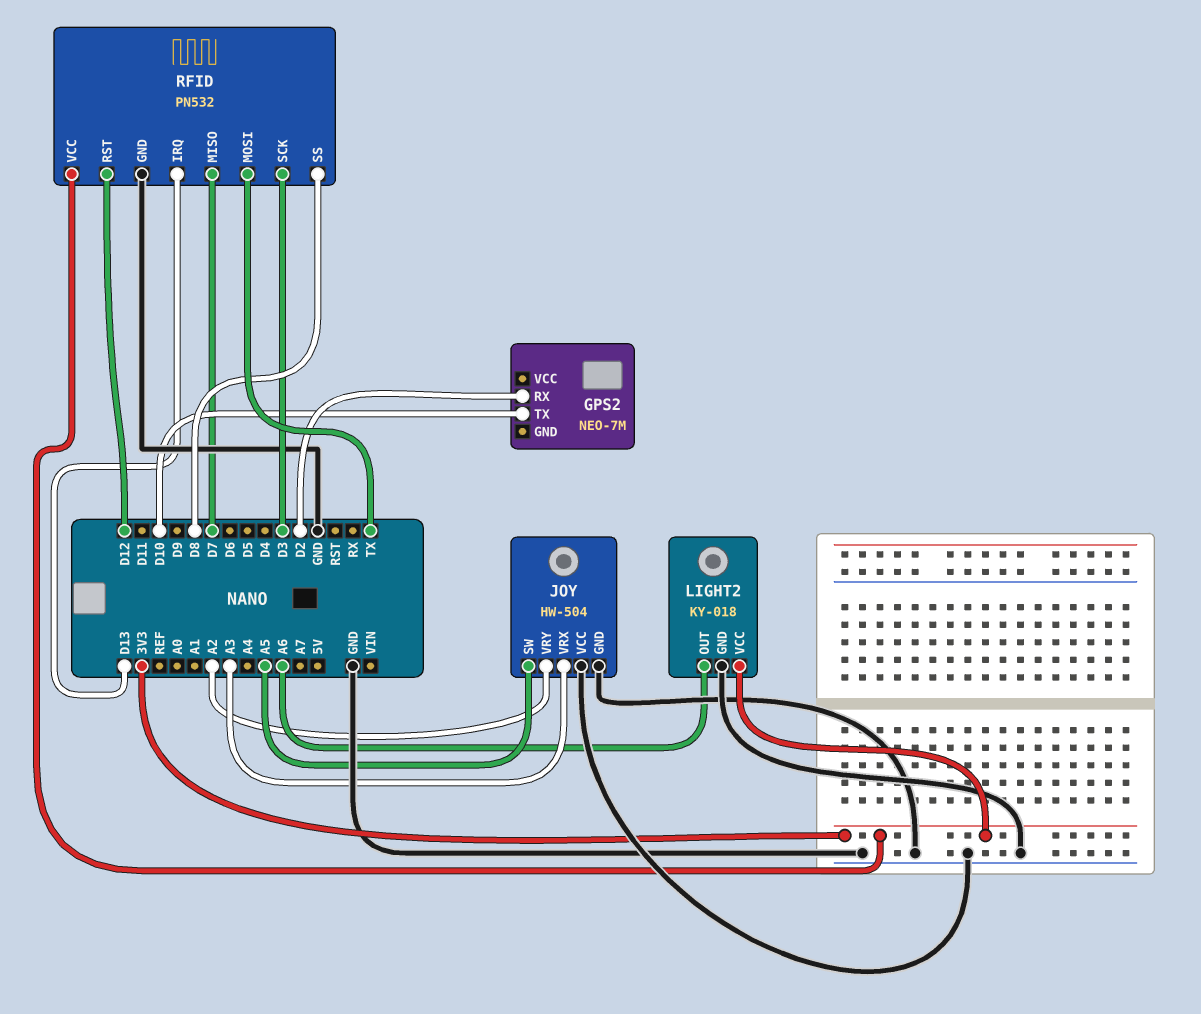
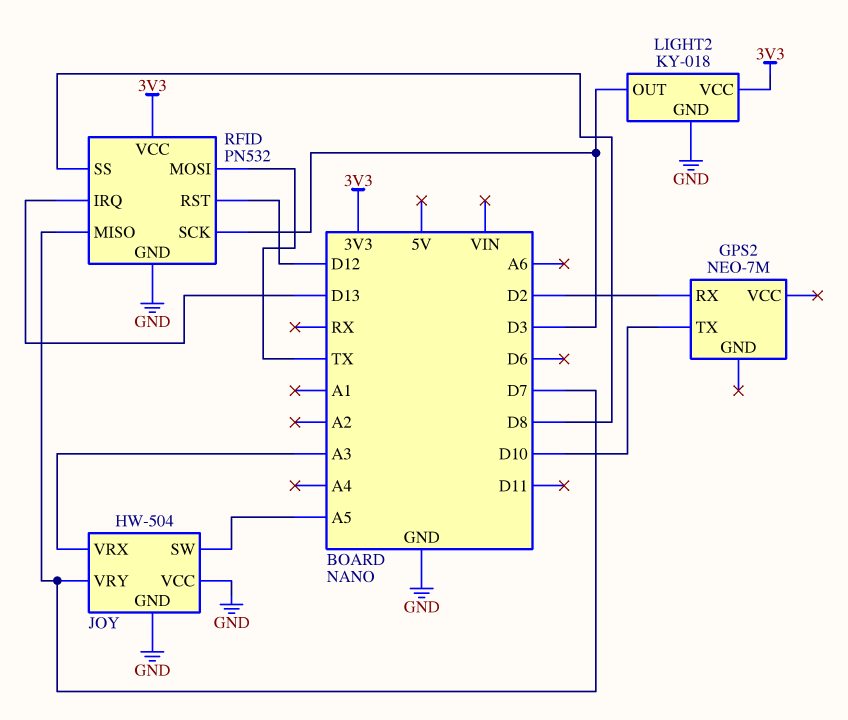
JOY pin VRY: A2 -> D7
LIGHT2 pin OUT: A6 -> D3

